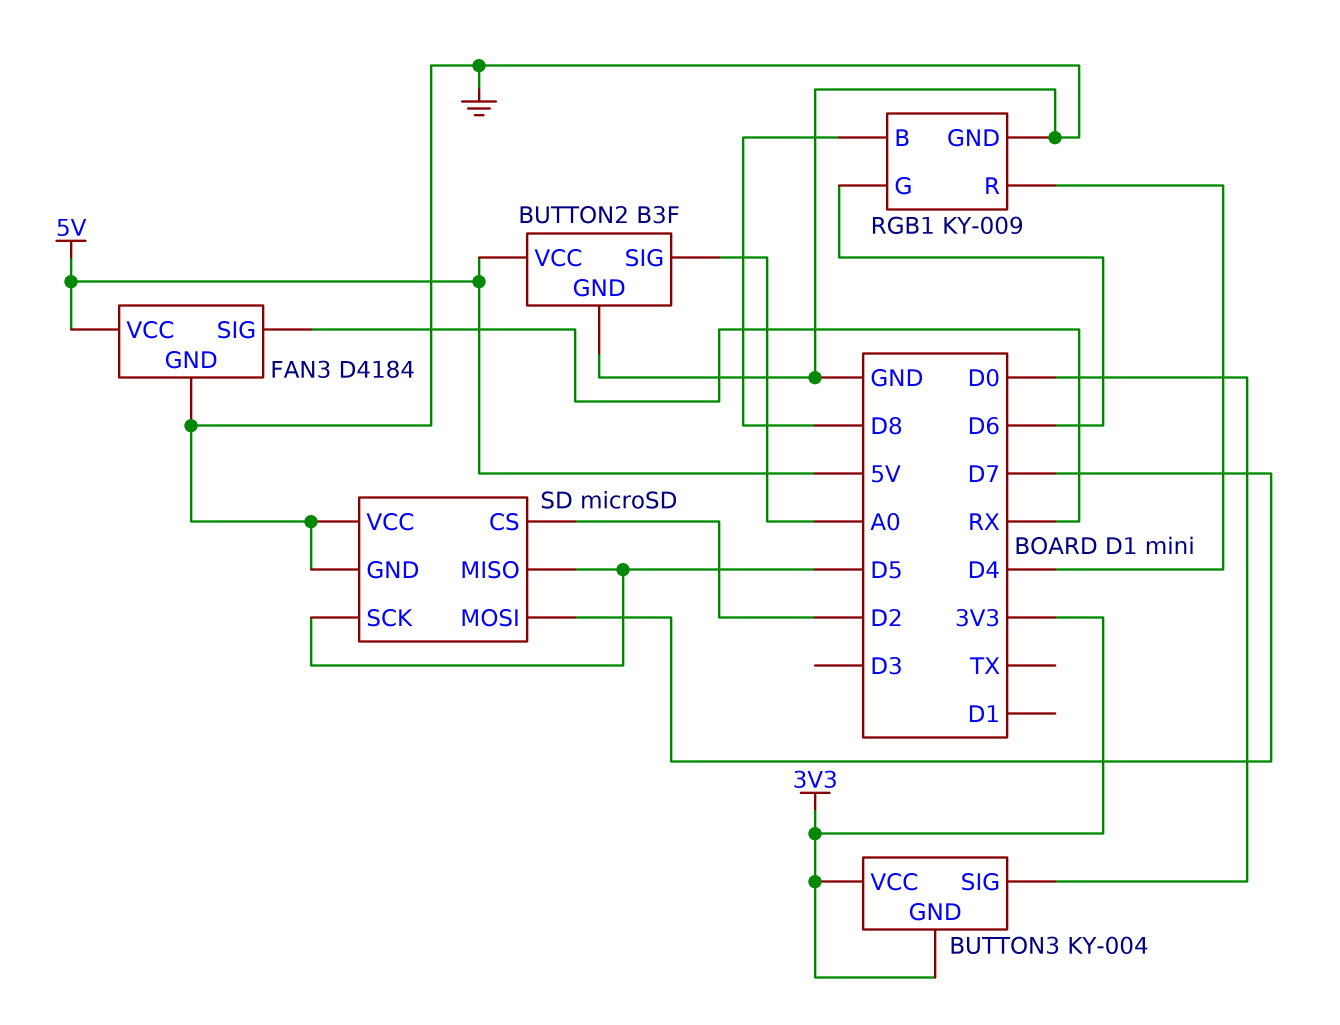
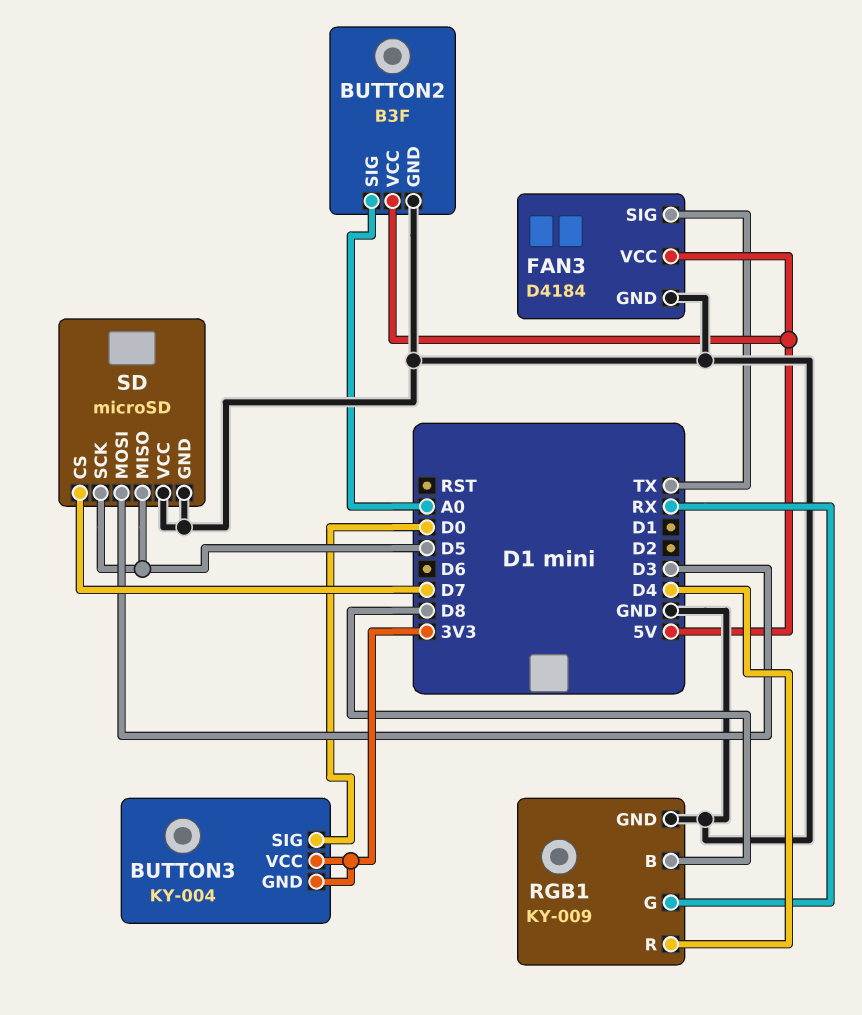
FAN3 pin SIG: RX -> TX
RGB1 pin G: D6 -> RX
SD pin CS: D2 -> D7
SD pin MOSI: D7 -> D3

